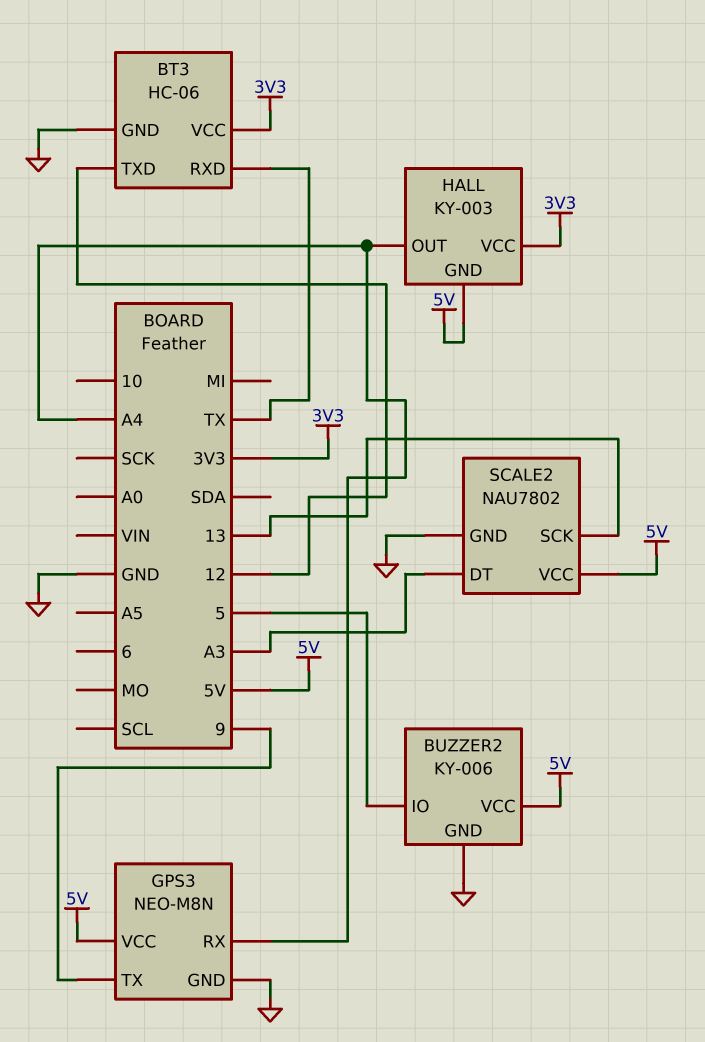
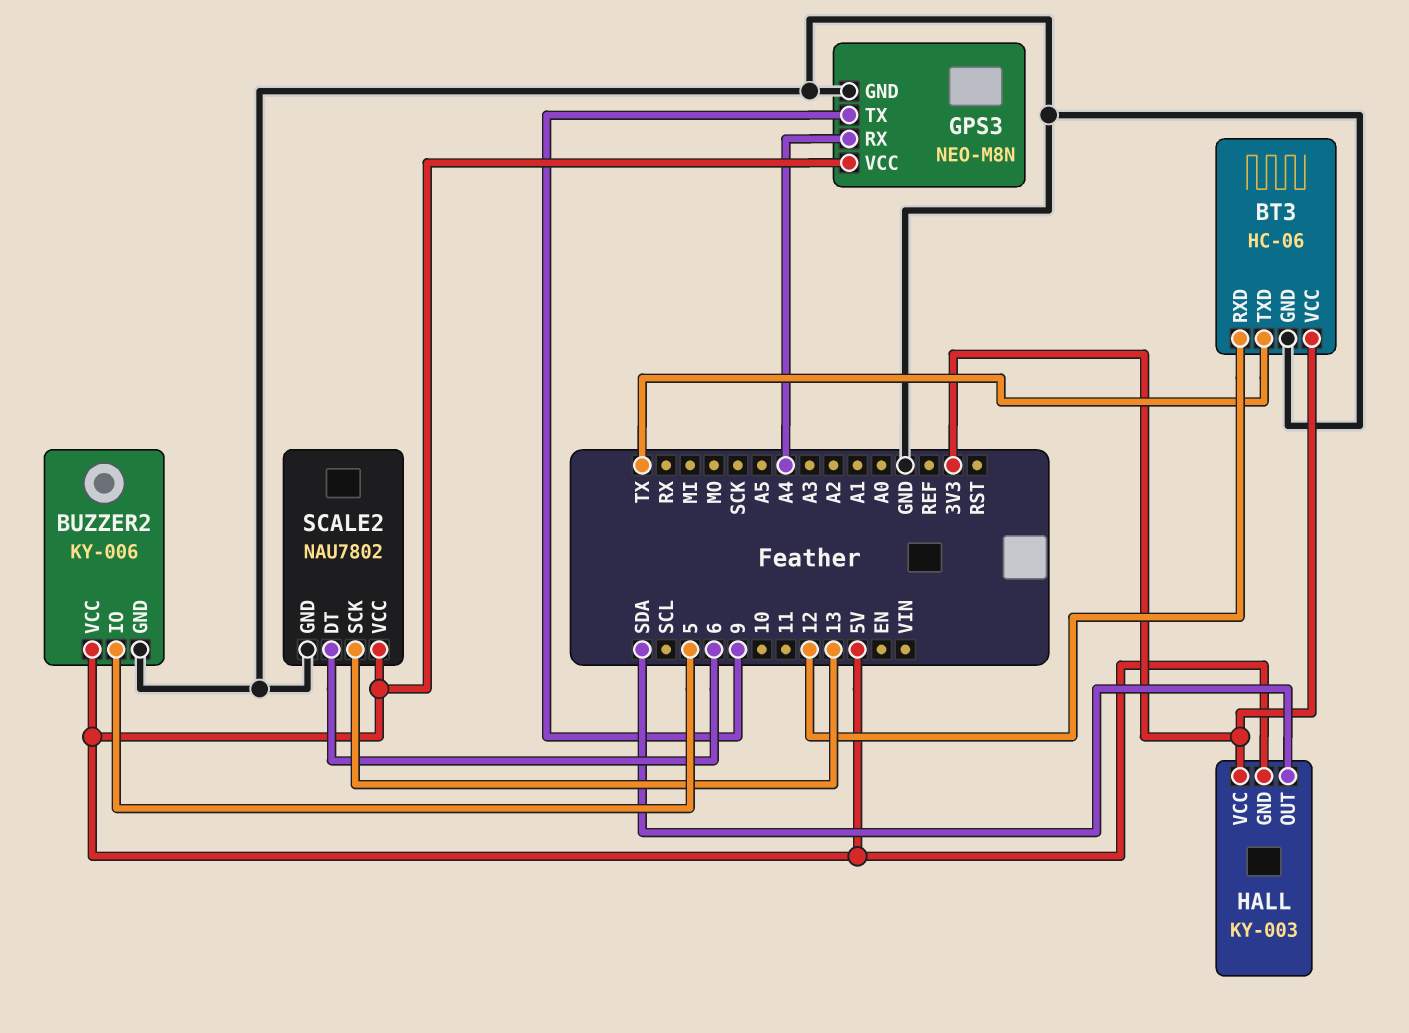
BT3 pin RXD: TX -> 12
BT3 pin TXD: 12 -> TX
HALL pin OUT: A4 -> SDA
SCALE2 pin DT: A3 -> 6

